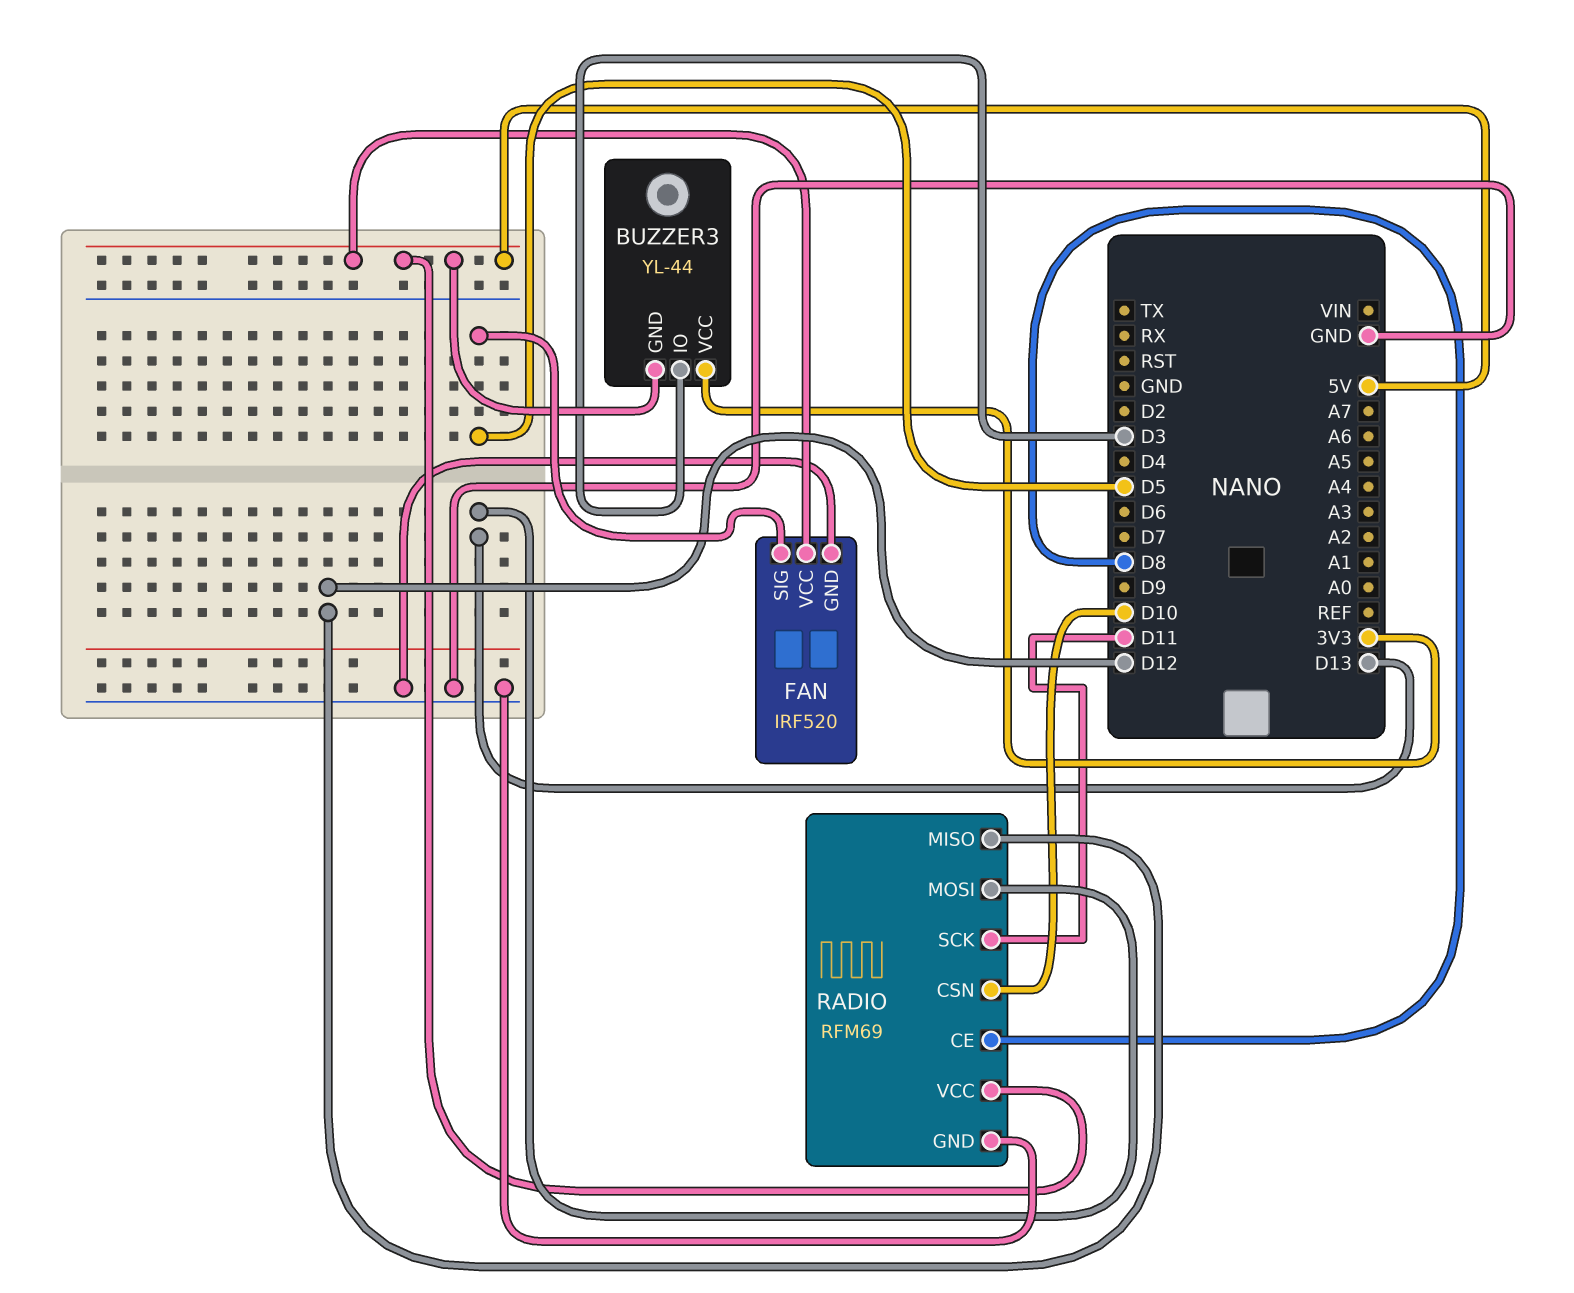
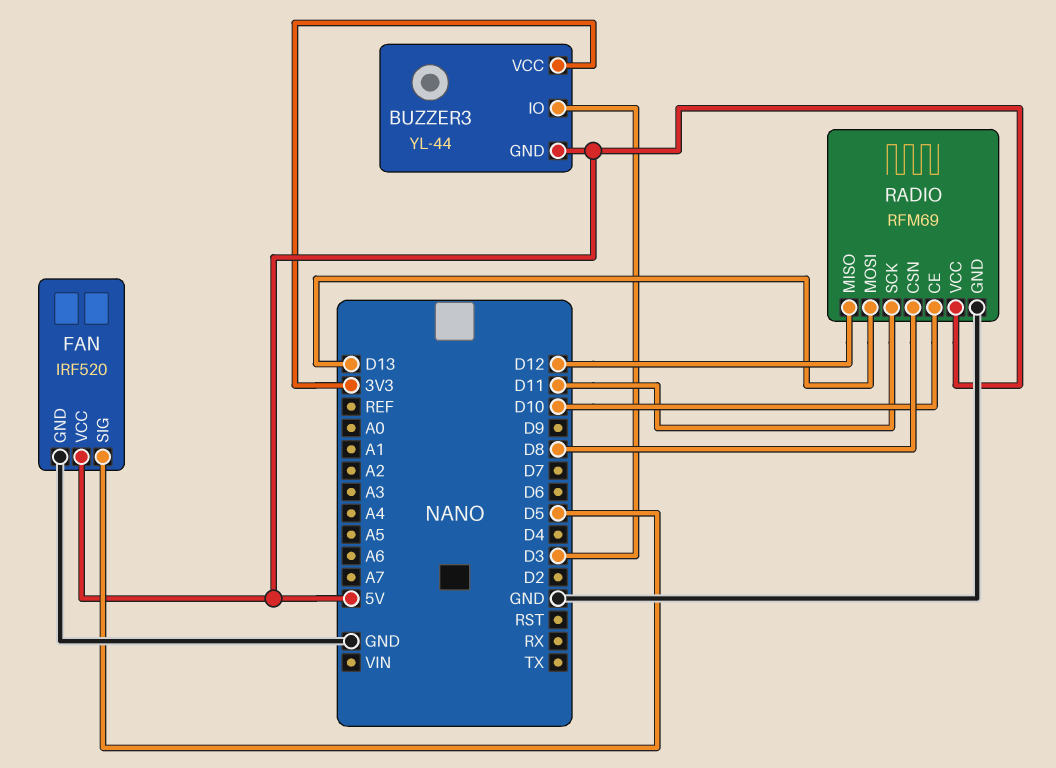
RADIO pin CE: D8 -> D10
RADIO pin CSN: D10 -> D8

